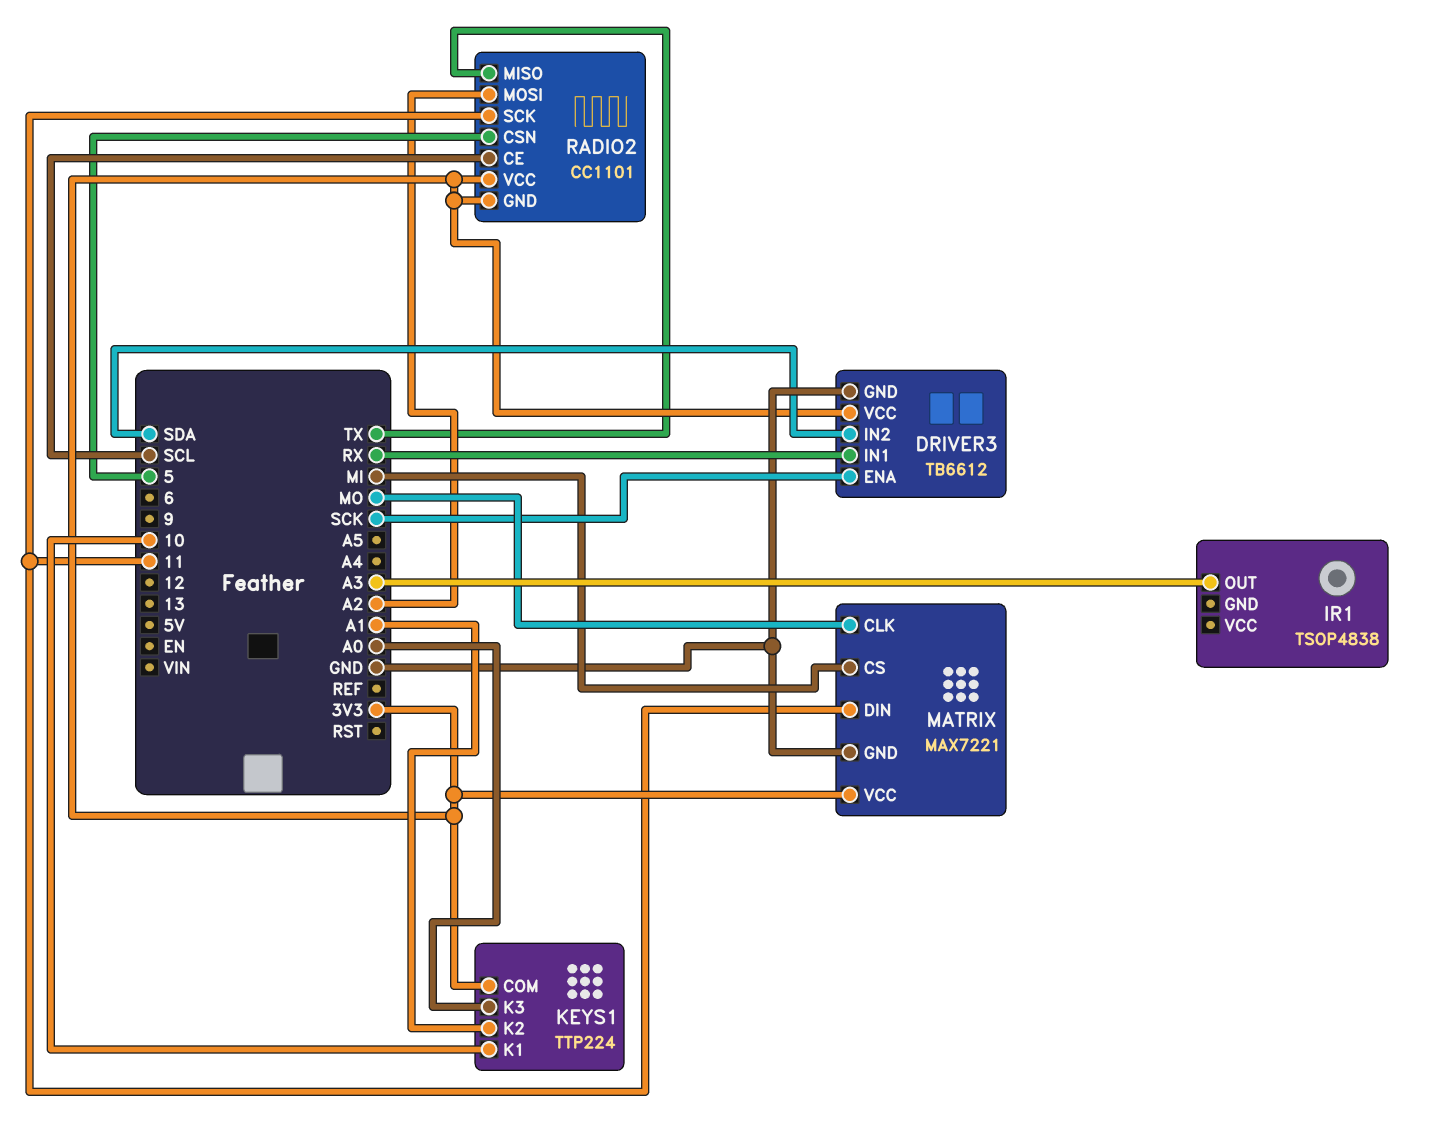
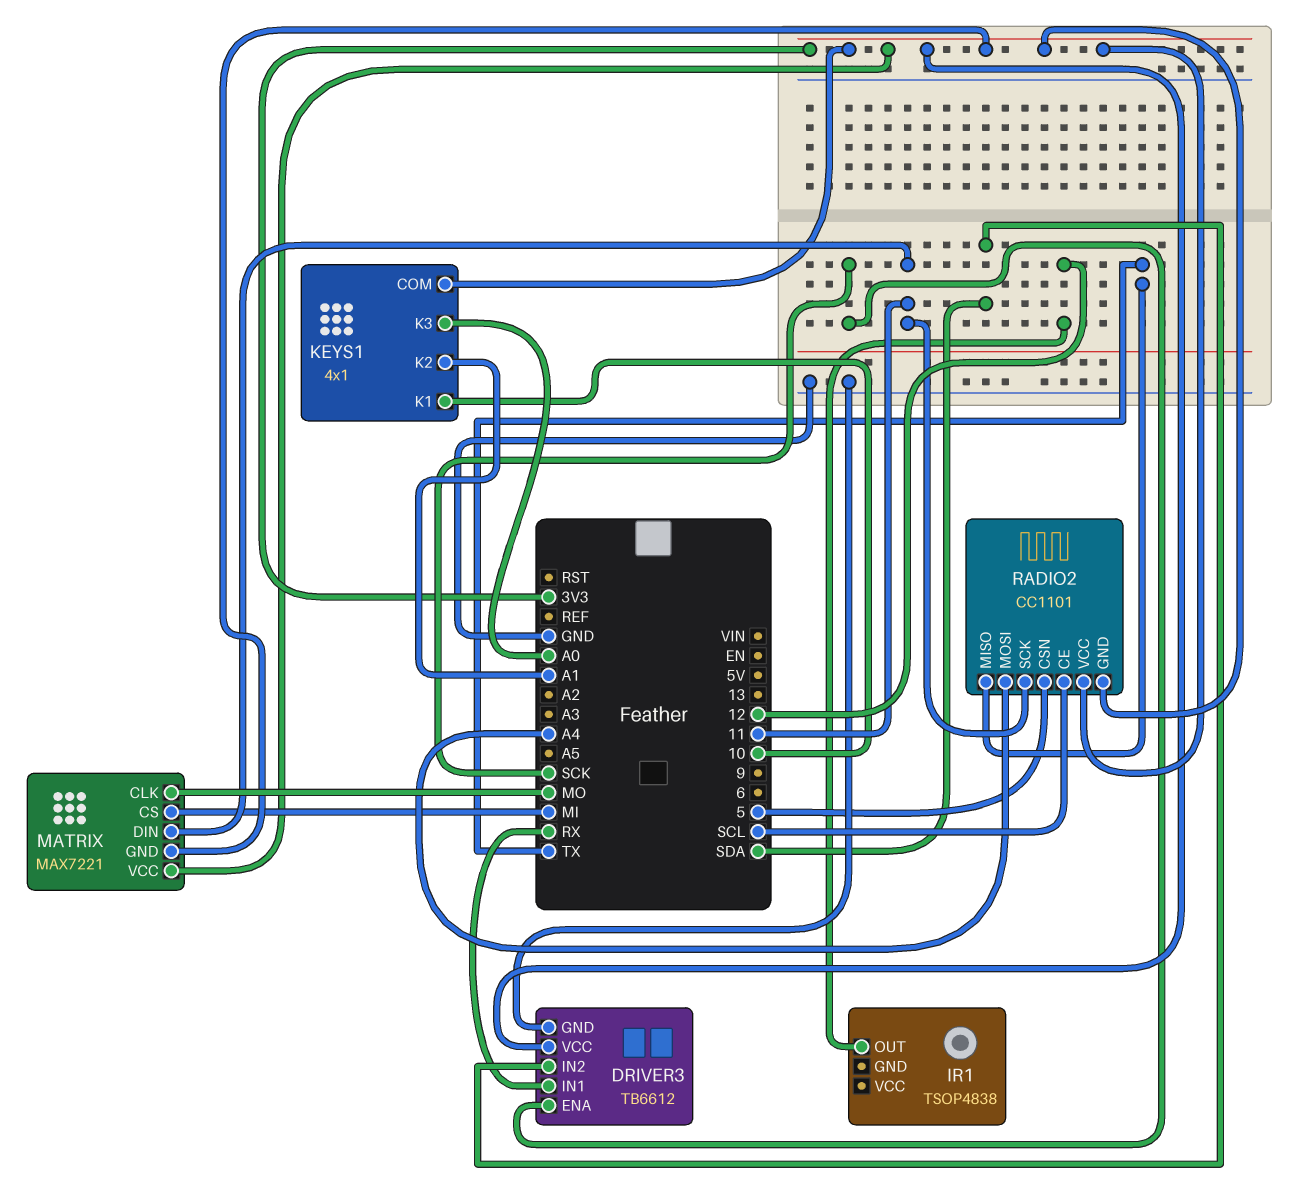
IR1 pin OUT: A3 -> 12
KEYS1: TTP224 -> 4x1
MATRIX pin GND: GND -> 3V3
RADIO2 pin MOSI: A2 -> A4

